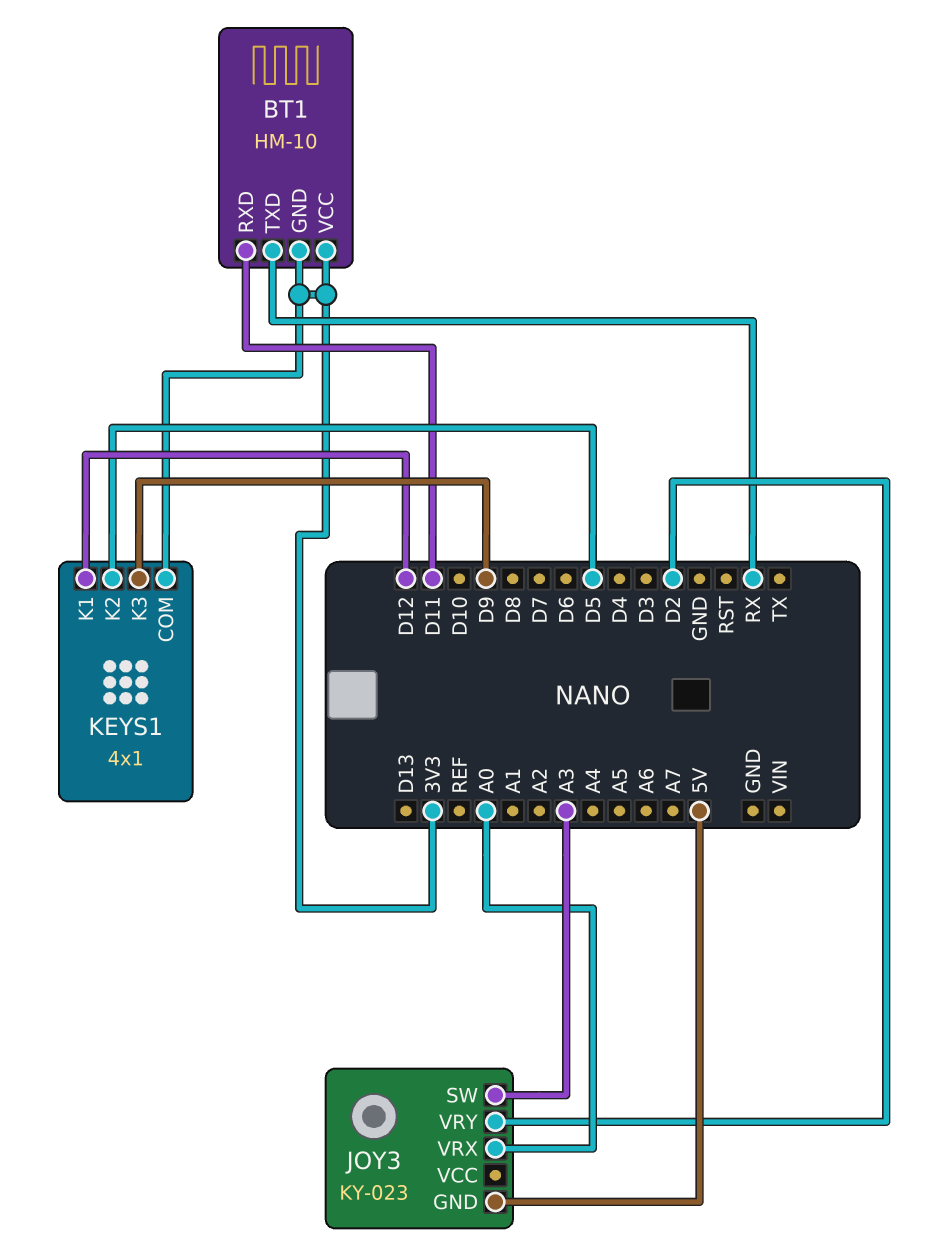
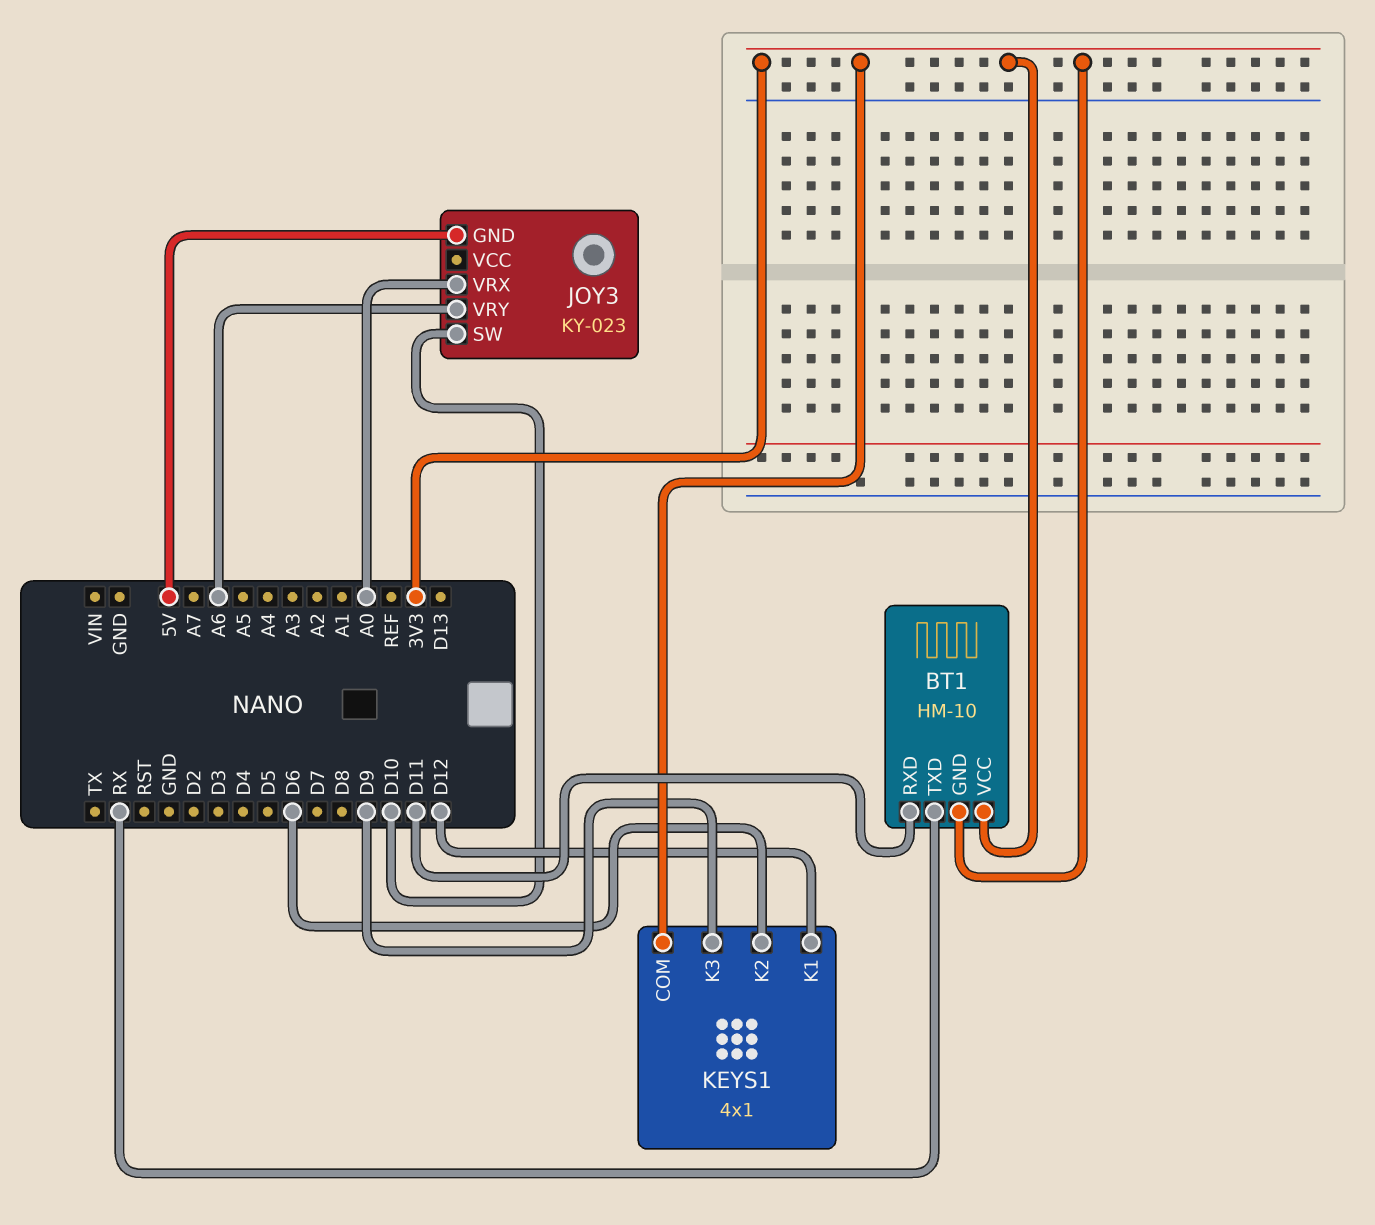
JOY3 pin SW: A3 -> D10
JOY3 pin VRY: D2 -> A6
KEYS1 pin K2: D5 -> D6

